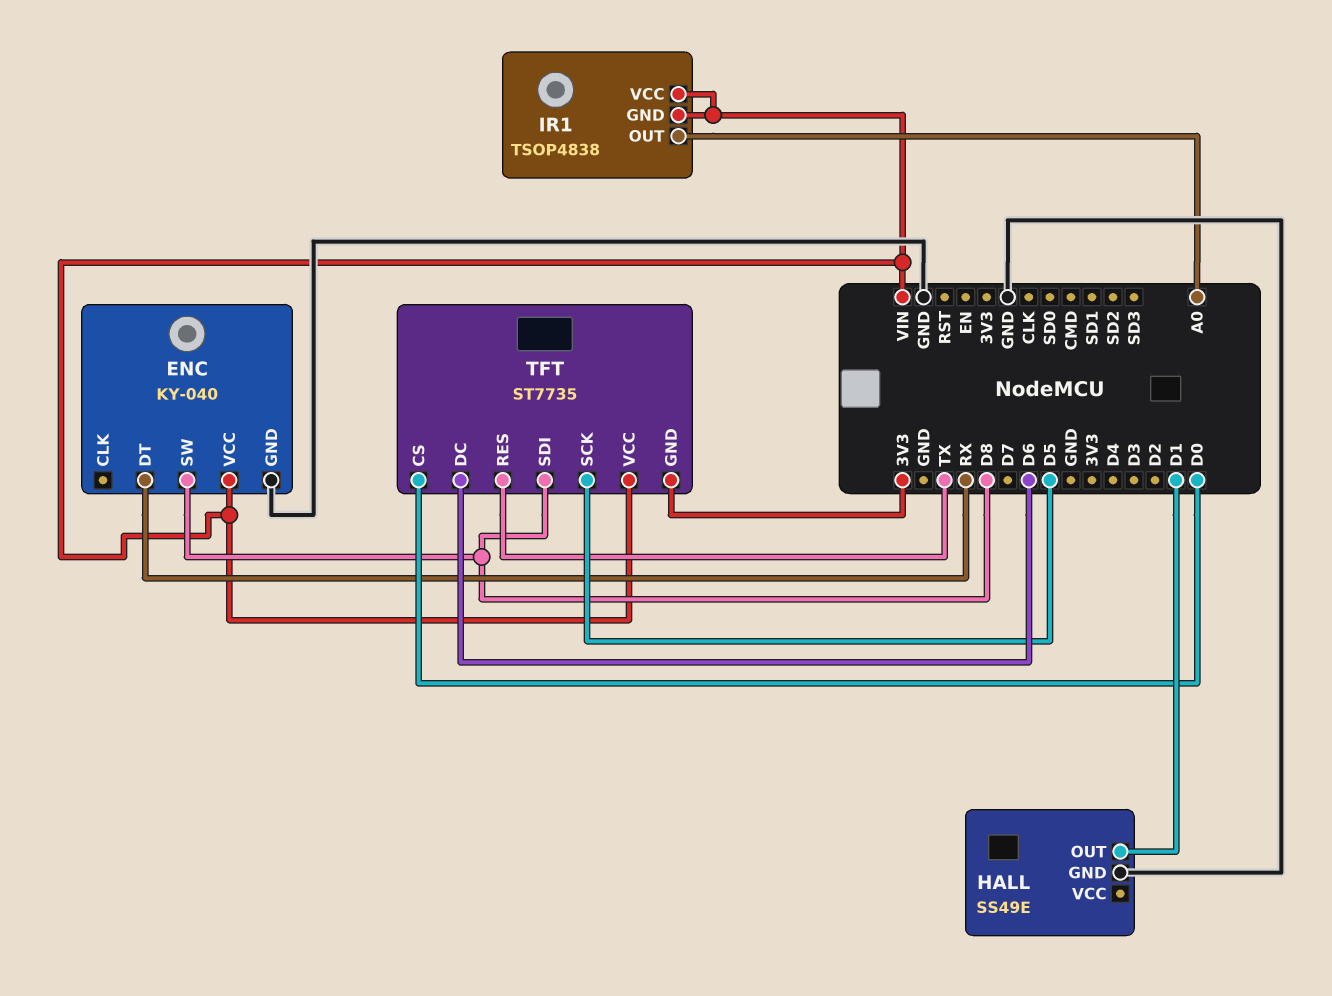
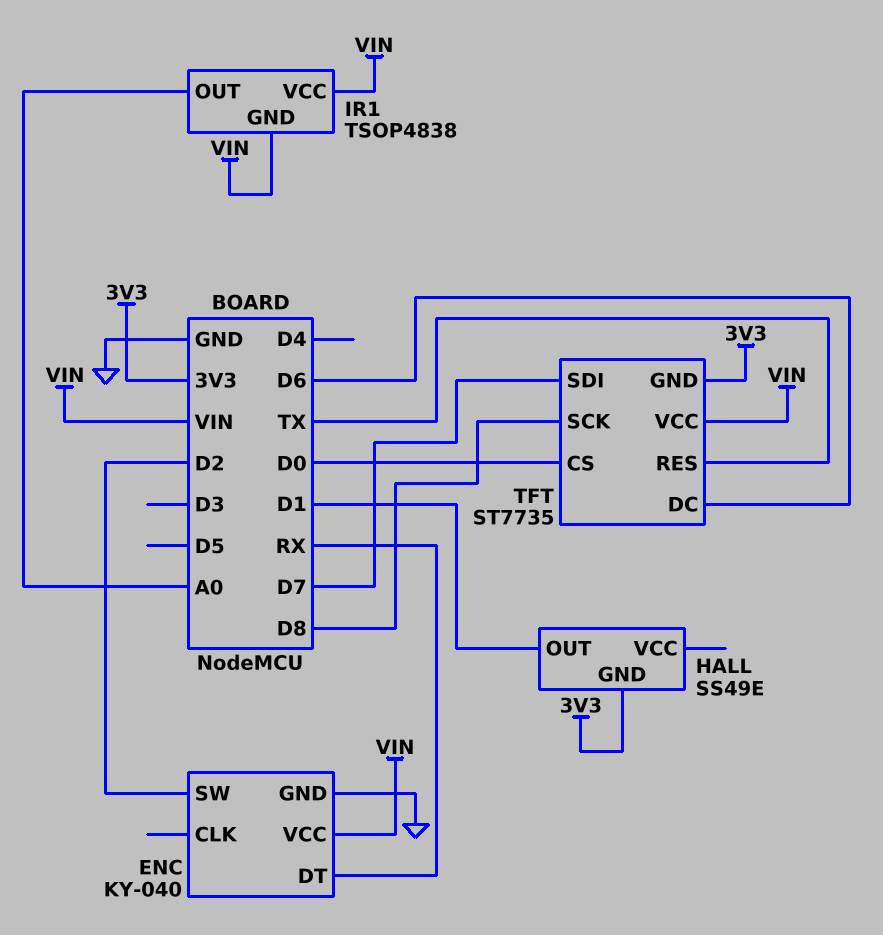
ENC pin SW: D8 -> D2
HALL pin GND: GND -> 3V3
TFT pin SCK: D5 -> D8
TFT pin SDI: D8 -> D7

